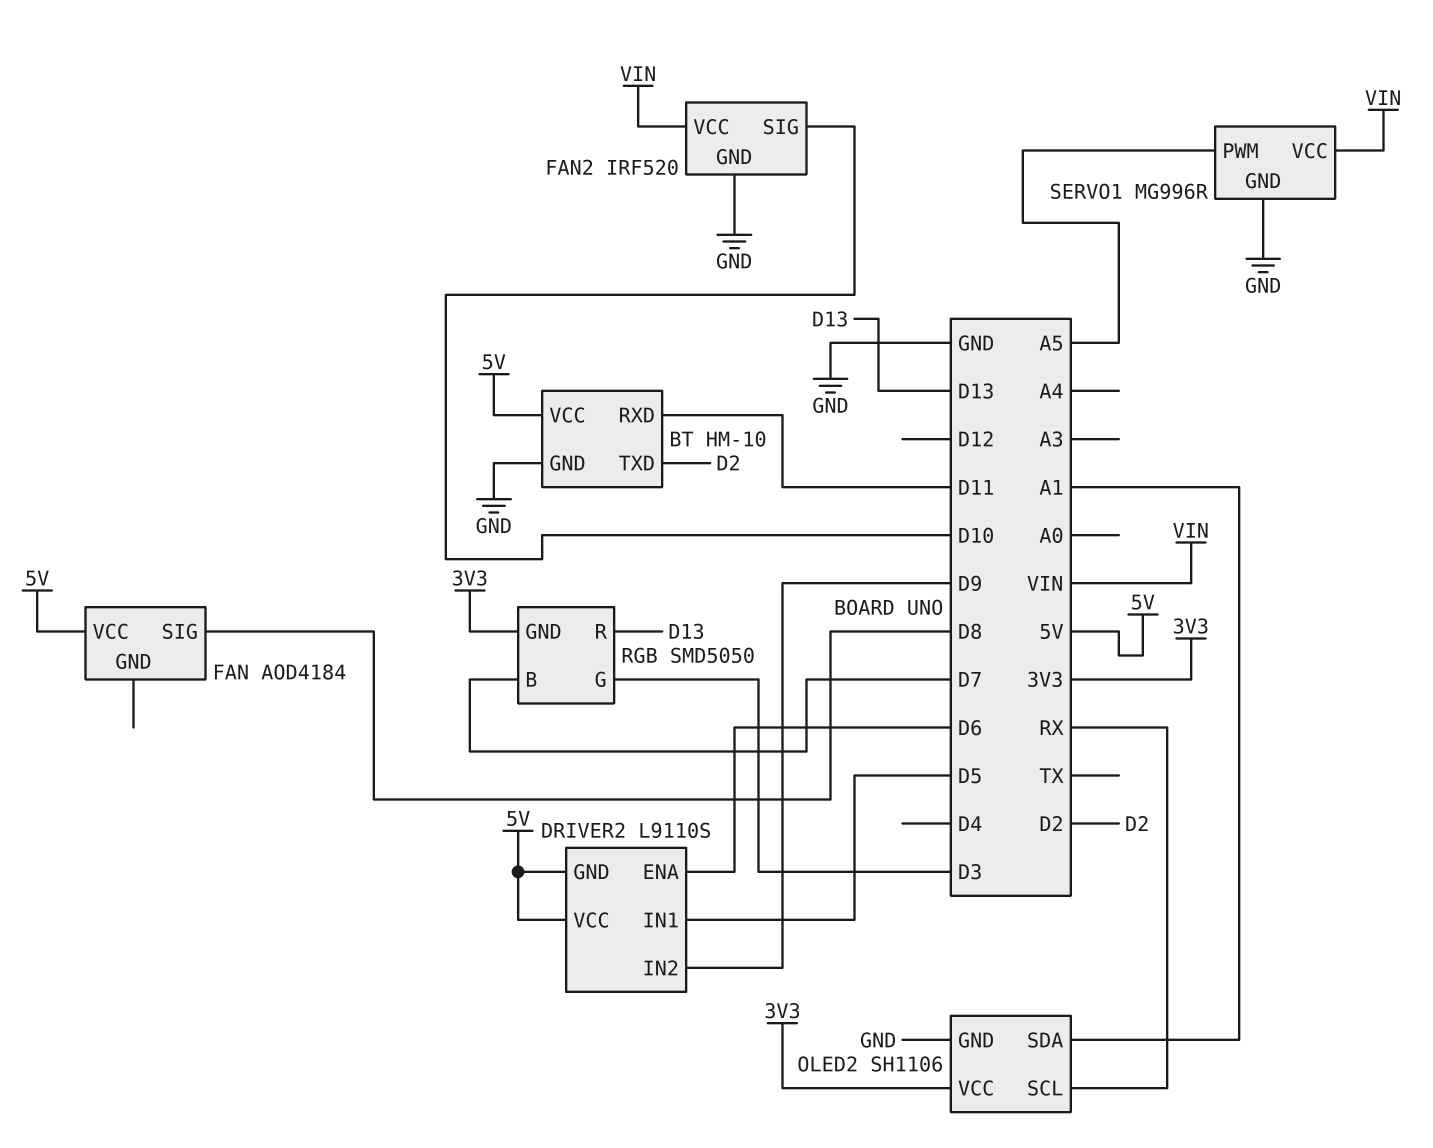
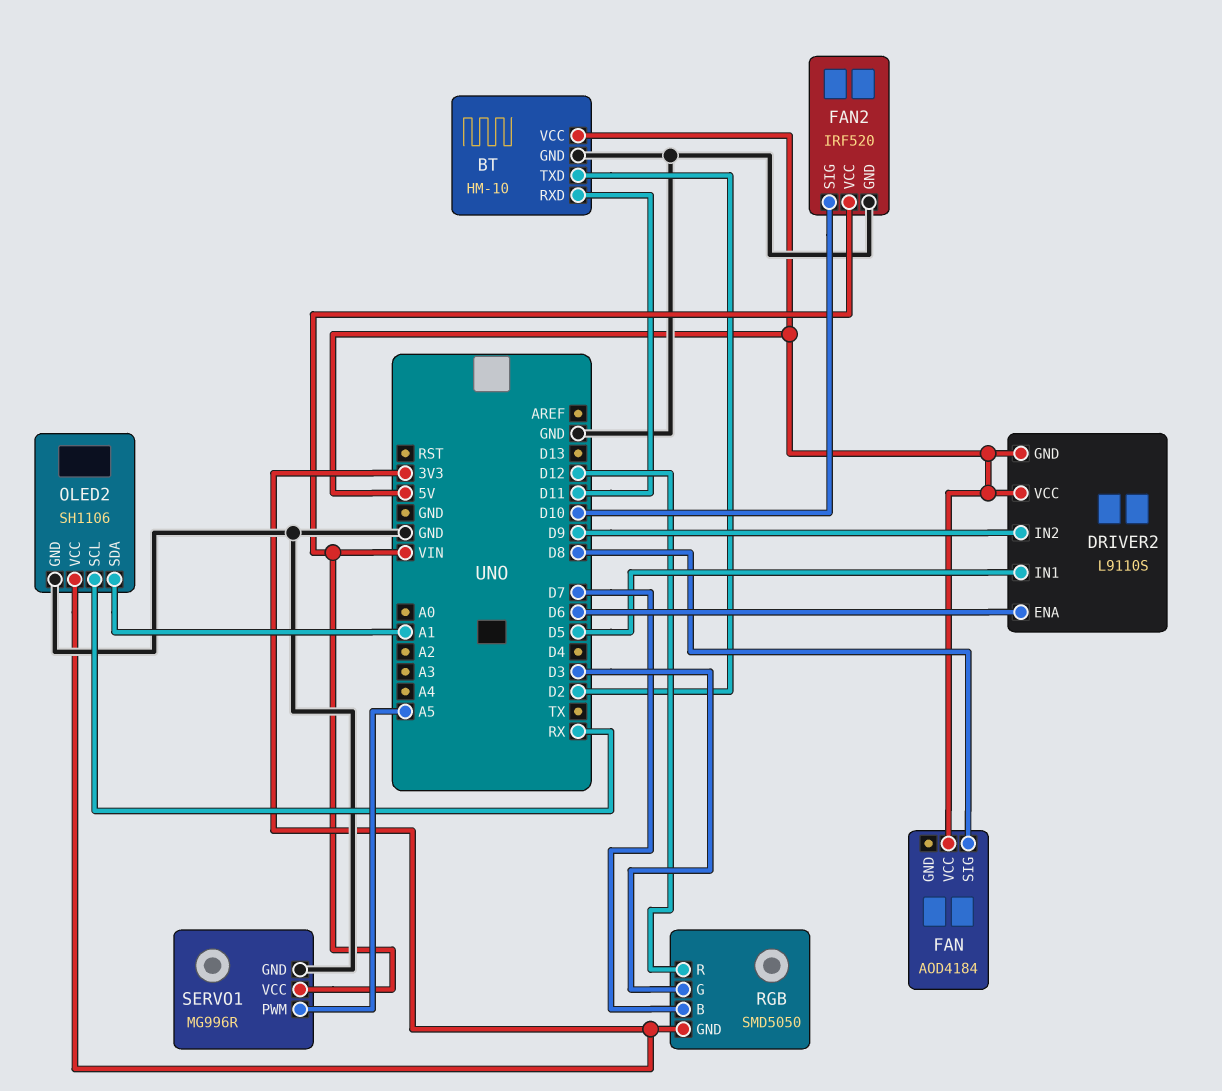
RGB pin R: D13 -> D12

